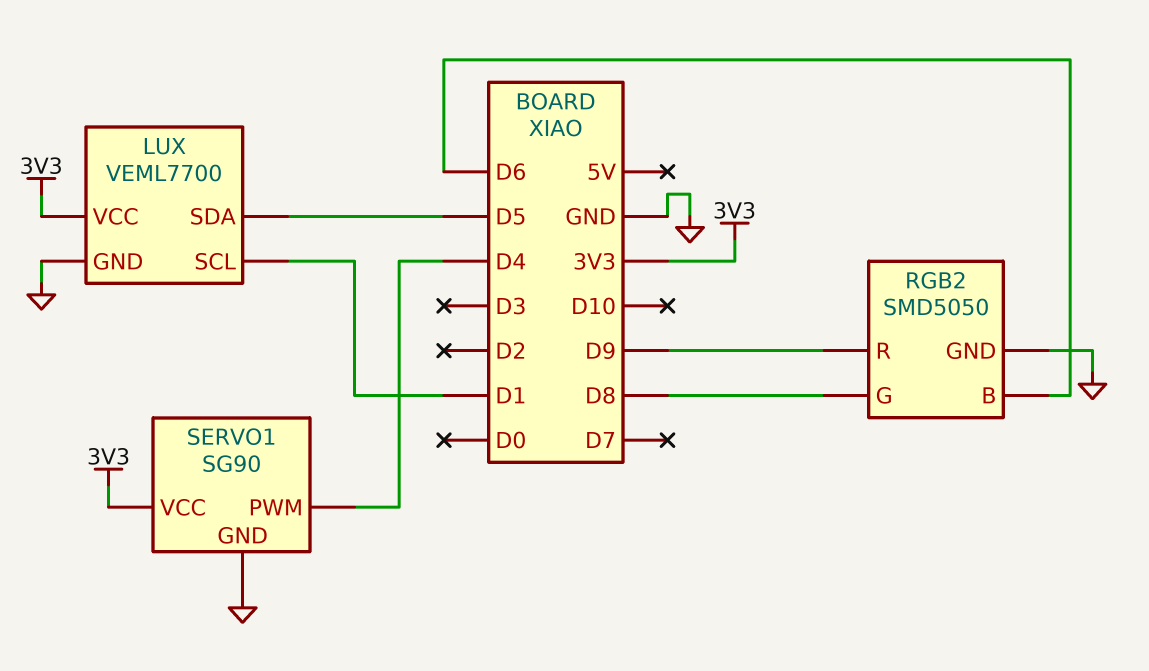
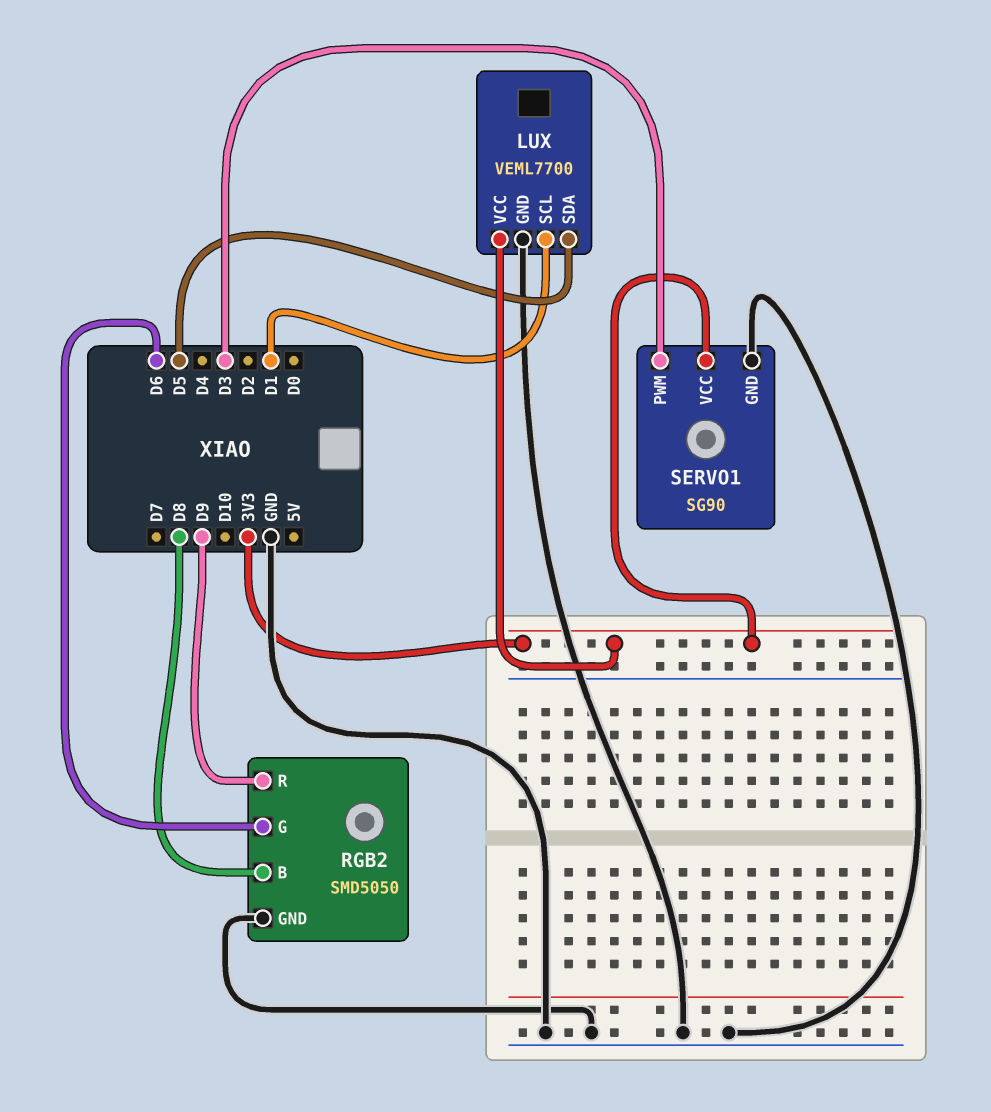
RGB2 pin B: D6 -> D8
RGB2 pin G: D8 -> D6
SERVO1 pin PWM: D4 -> D3

